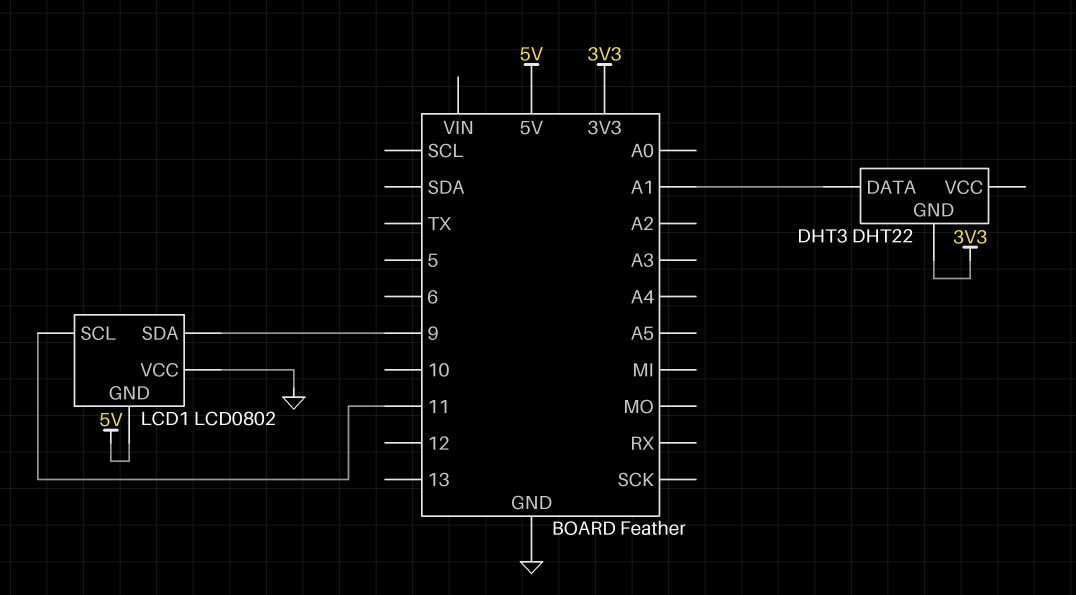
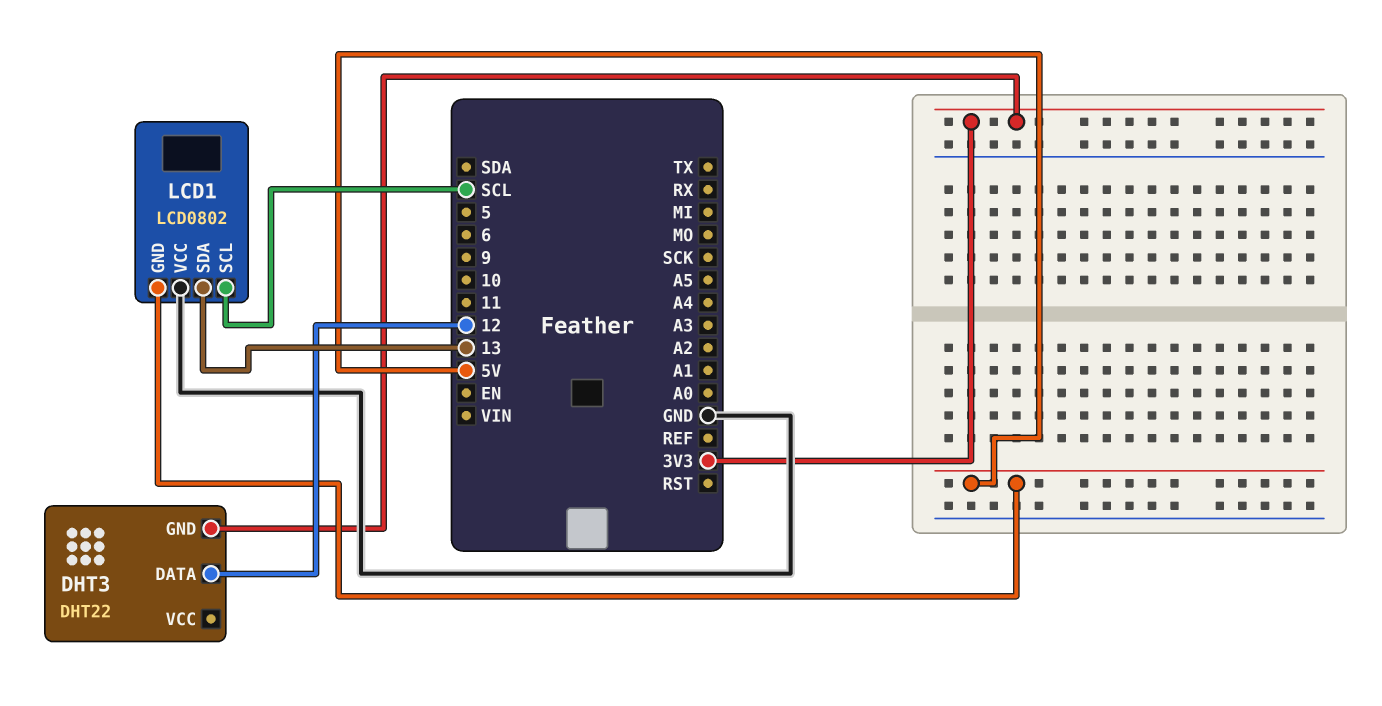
DHT3 pin DATA: A1 -> 12
LCD1 pin SCL: 11 -> SCL
LCD1 pin SDA: 9 -> 13

